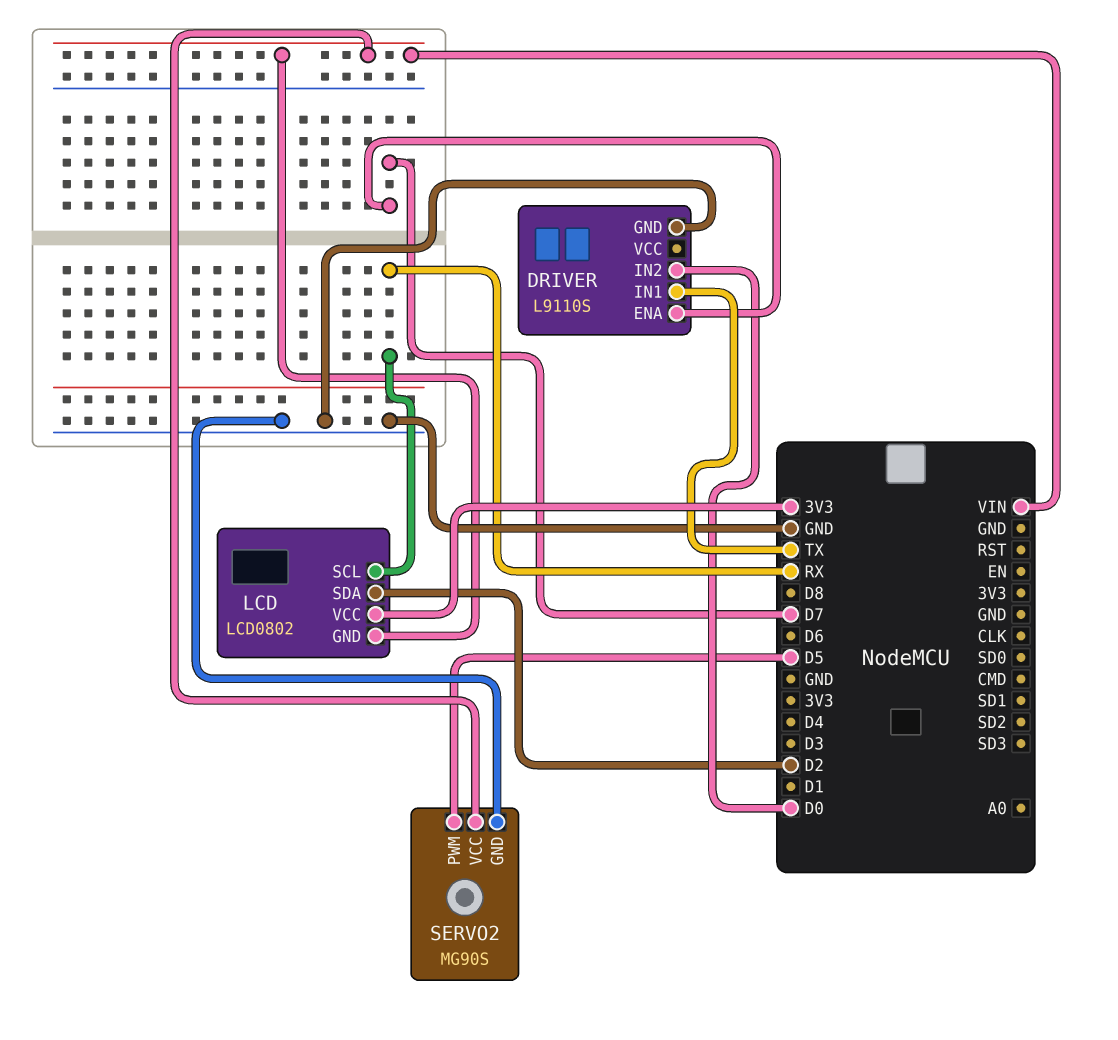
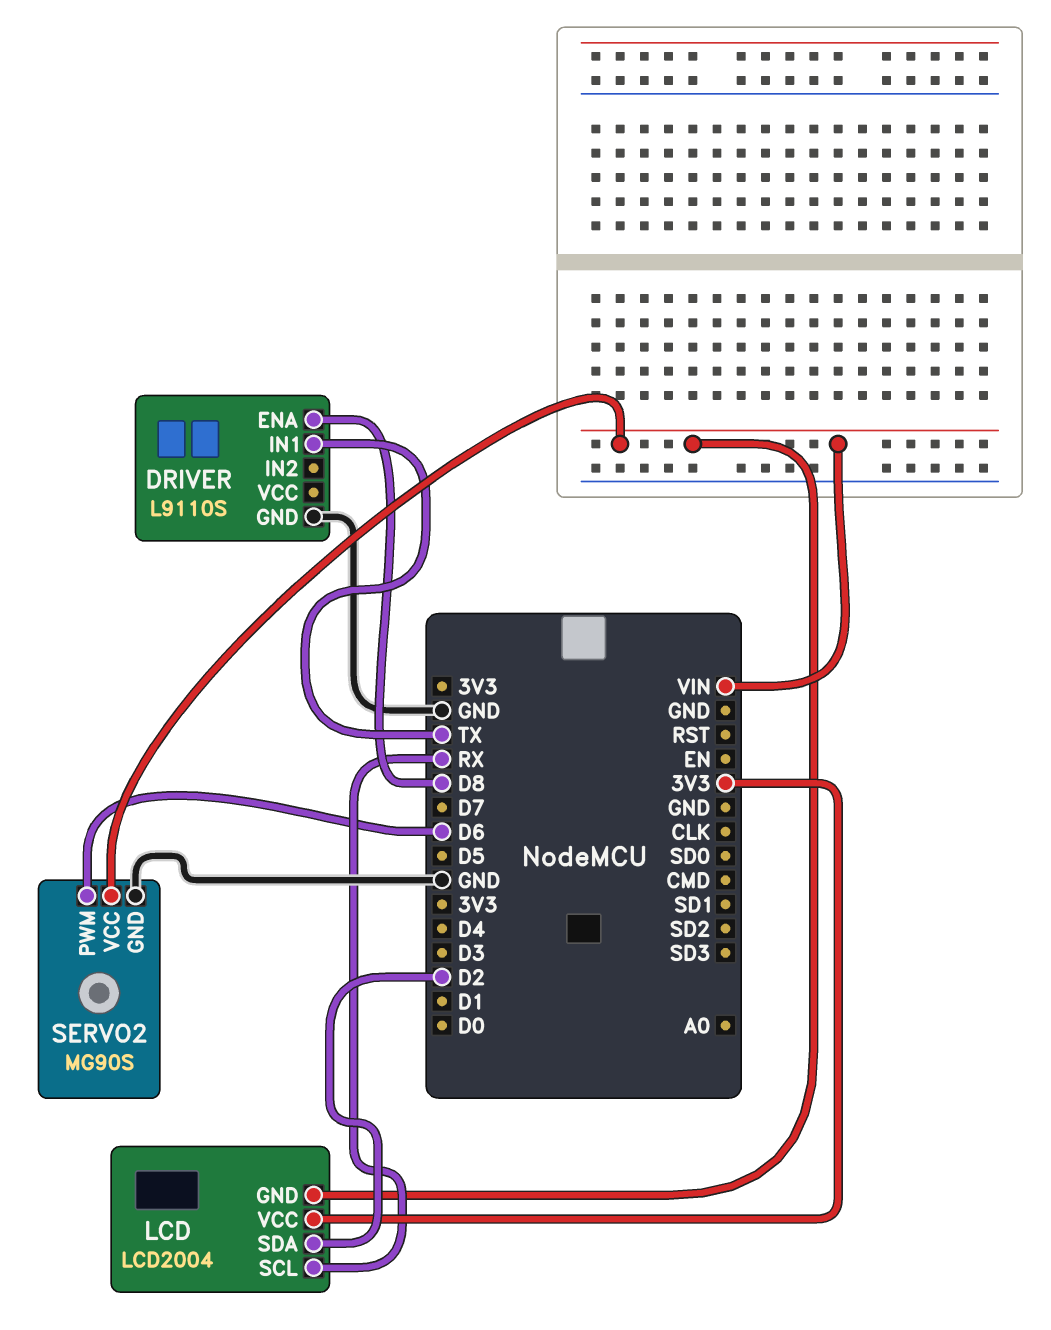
DRIVER pin ENA: D7 -> D8
DRIVER pin IN2: D0 -> none
LCD: LCD0802 -> LCD2004
SERVO2 pin PWM: D5 -> D6

